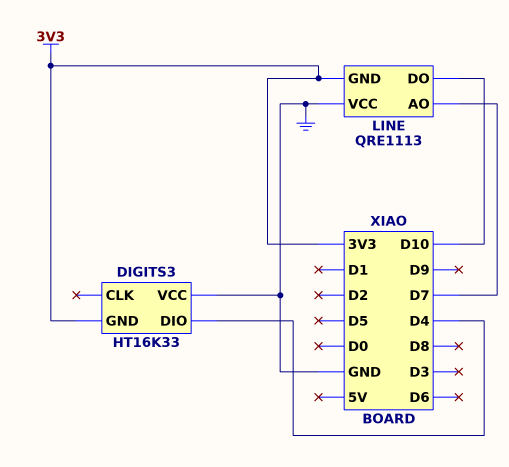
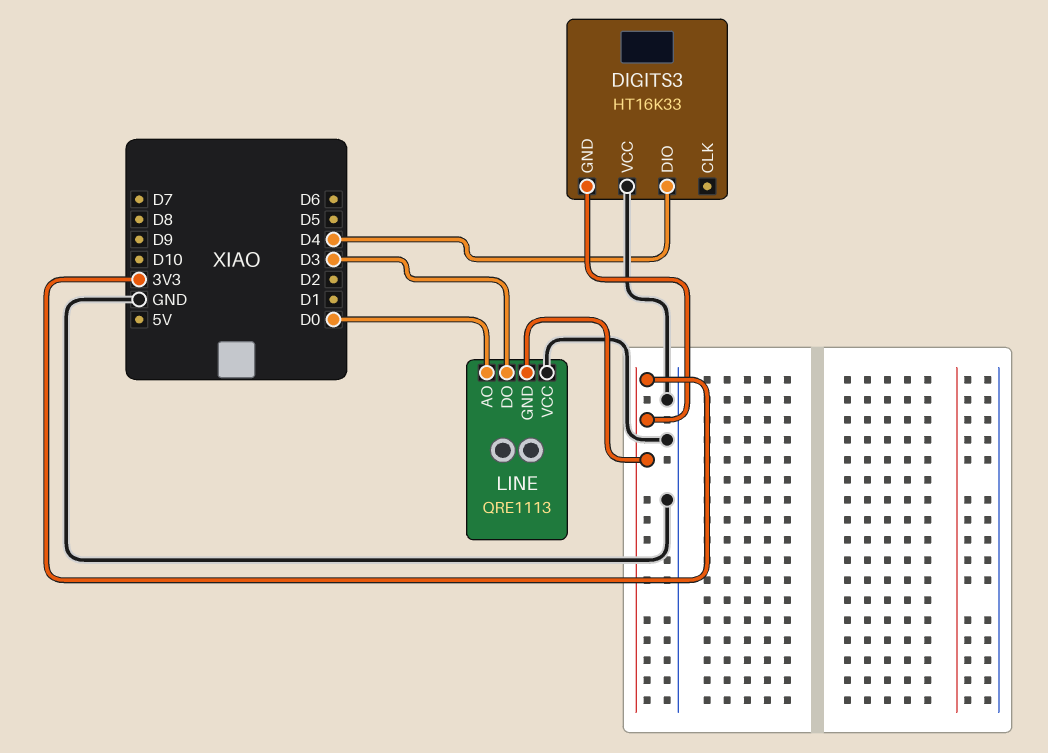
LINE pin AO: D7 -> D0
LINE pin DO: D10 -> D3

